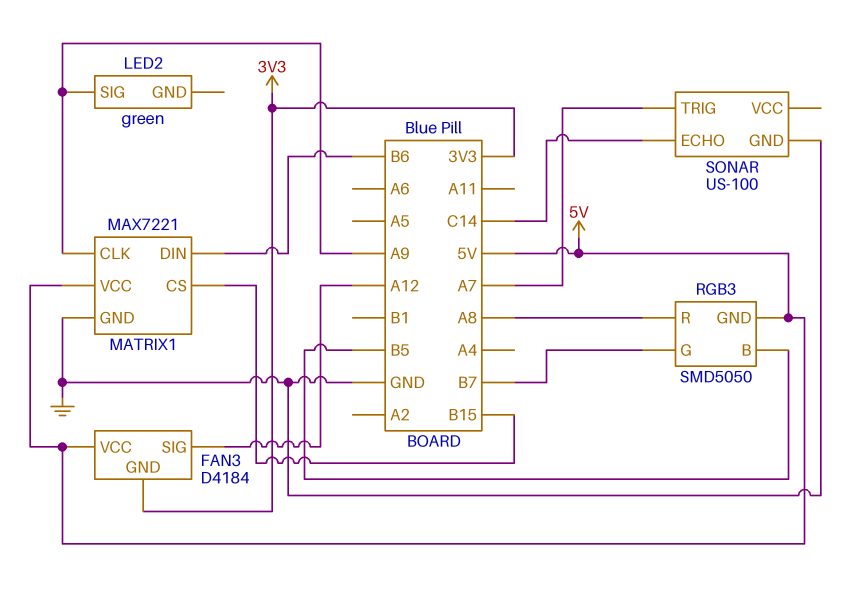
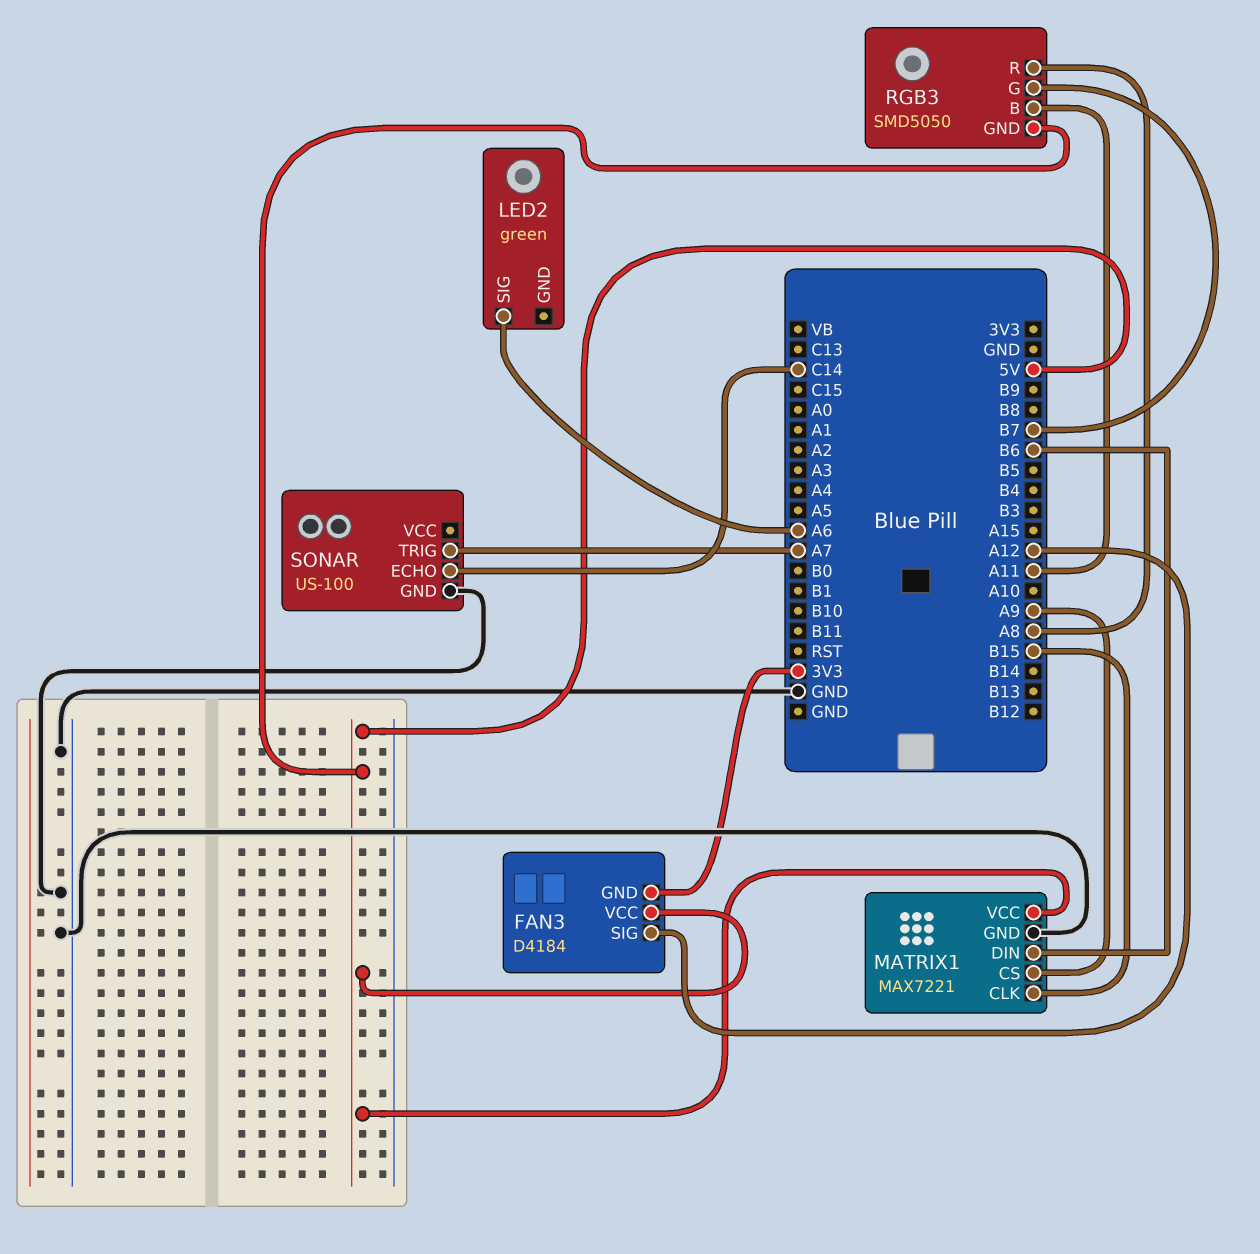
LED2 pin SIG: A9 -> A6
MATRIX1 pin CLK: A9 -> B15
MATRIX1 pin CS: B15 -> A9
RGB3 pin B: B5 -> A11

